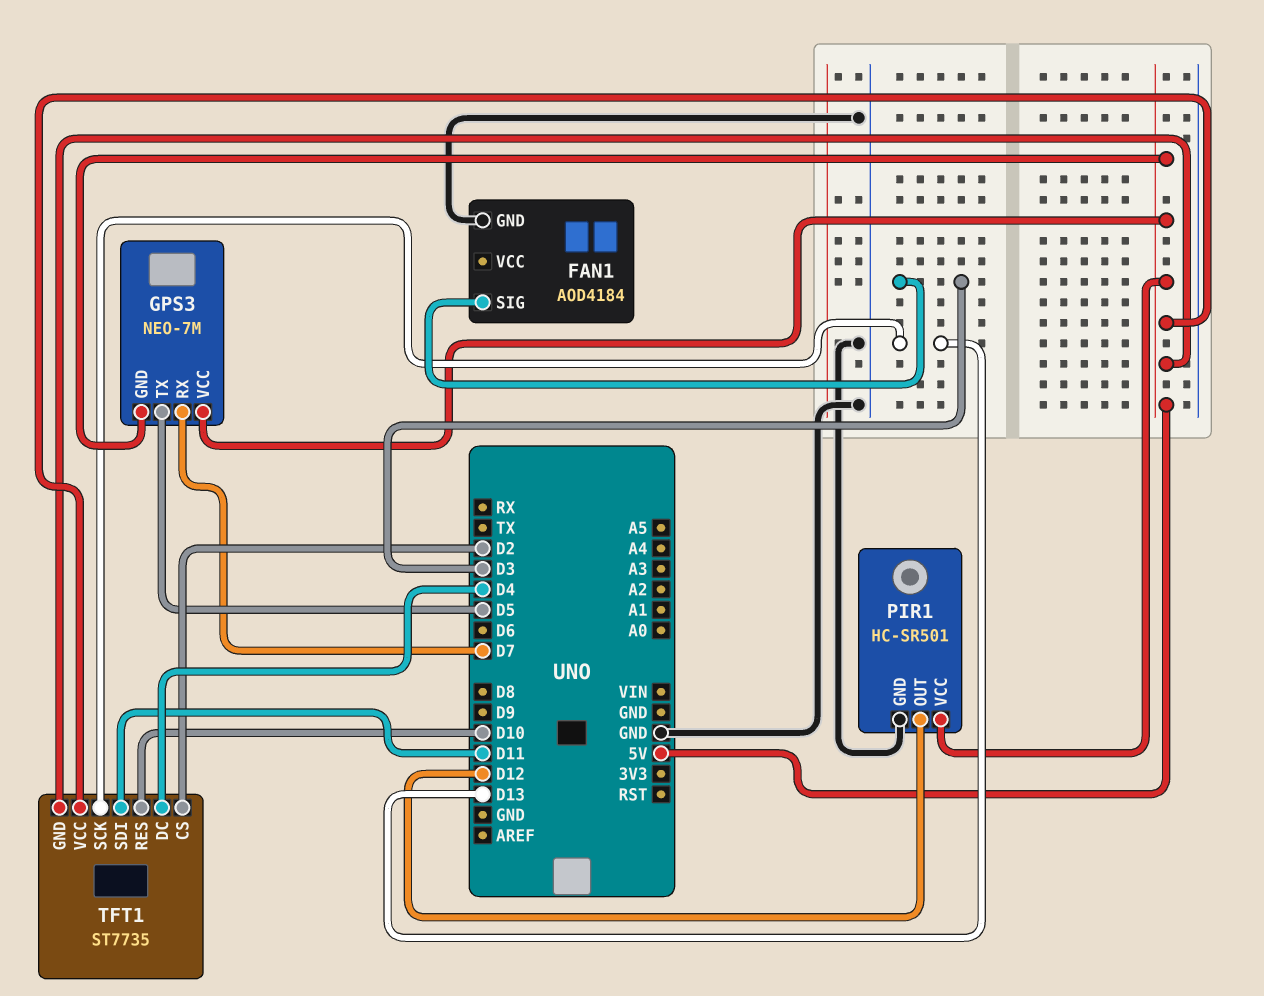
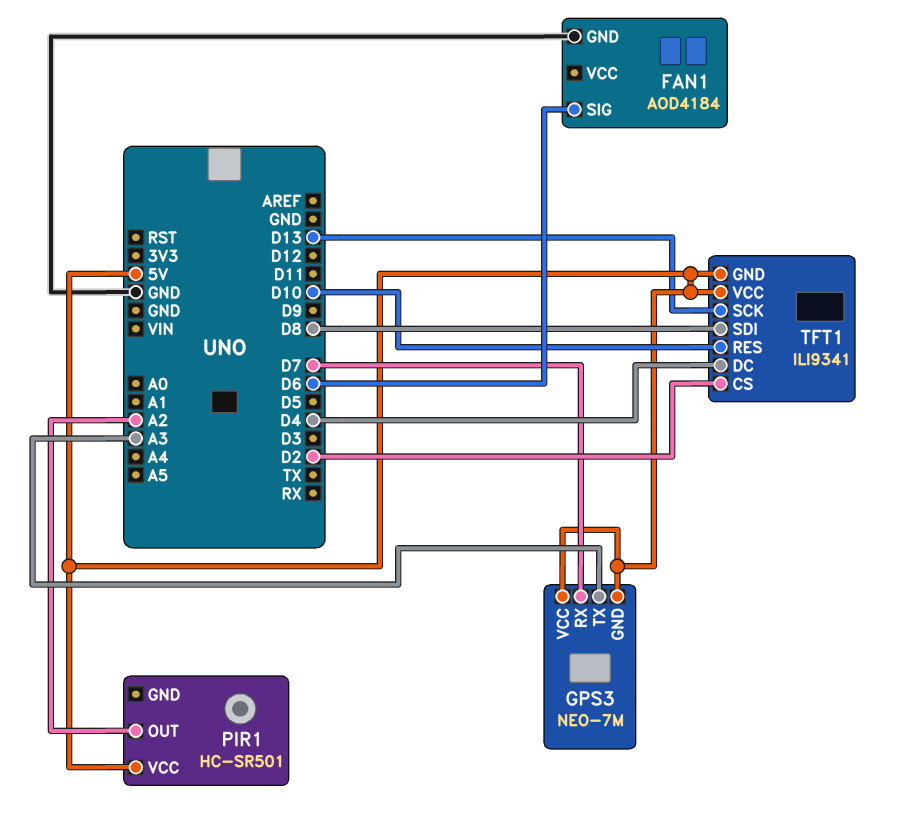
FAN1 pin SIG: D3 -> D6
GPS3 pin TX: D5 -> A3
PIR1 pin GND: GND -> none
PIR1 pin OUT: D12 -> A2
TFT1: ST7735 -> ILI9341
TFT1 pin SDI: D11 -> D8

